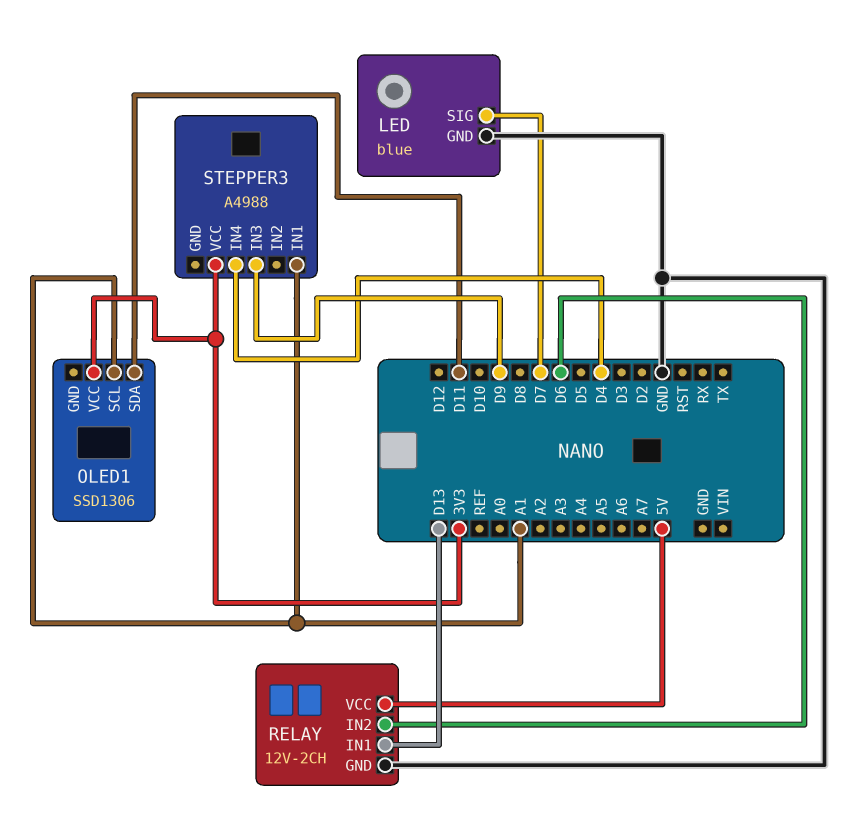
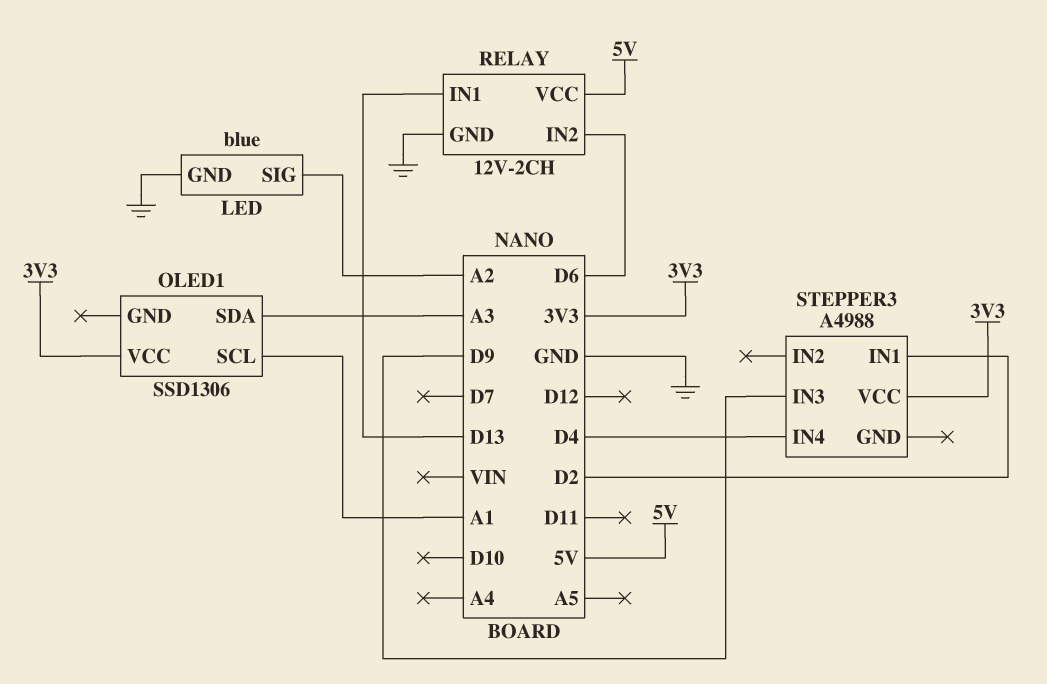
LED pin SIG: D7 -> A2
OLED1 pin SDA: D11 -> A3
STEPPER3 pin IN1: A1 -> D2

